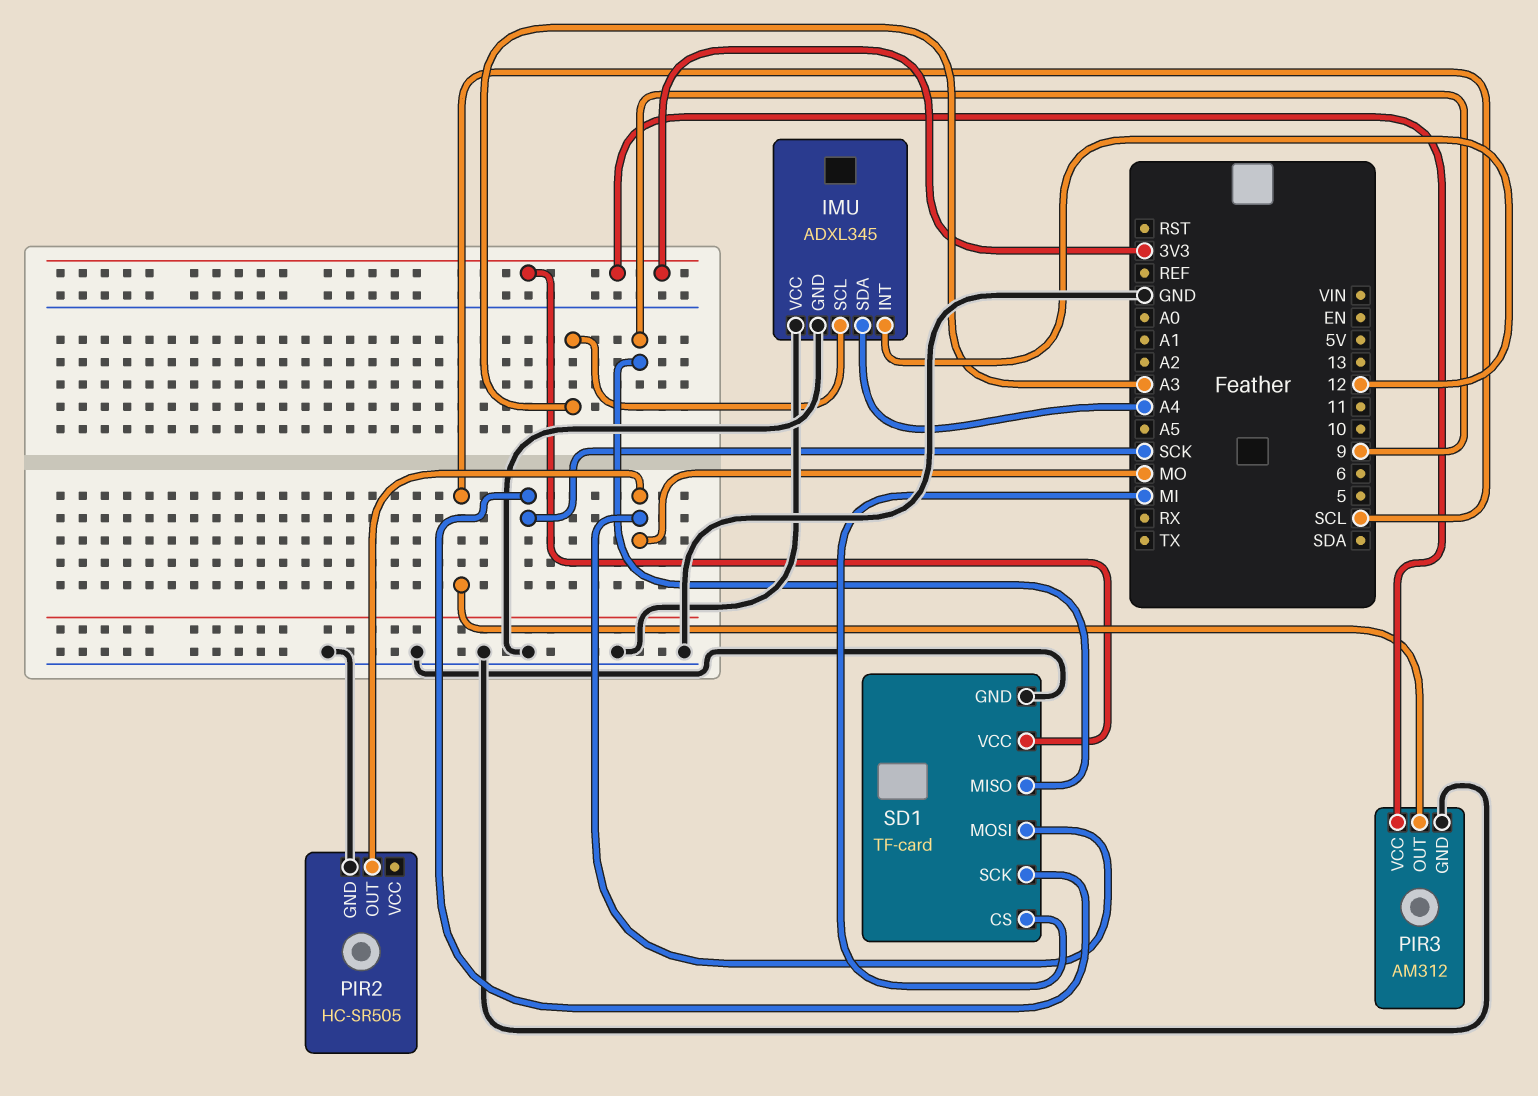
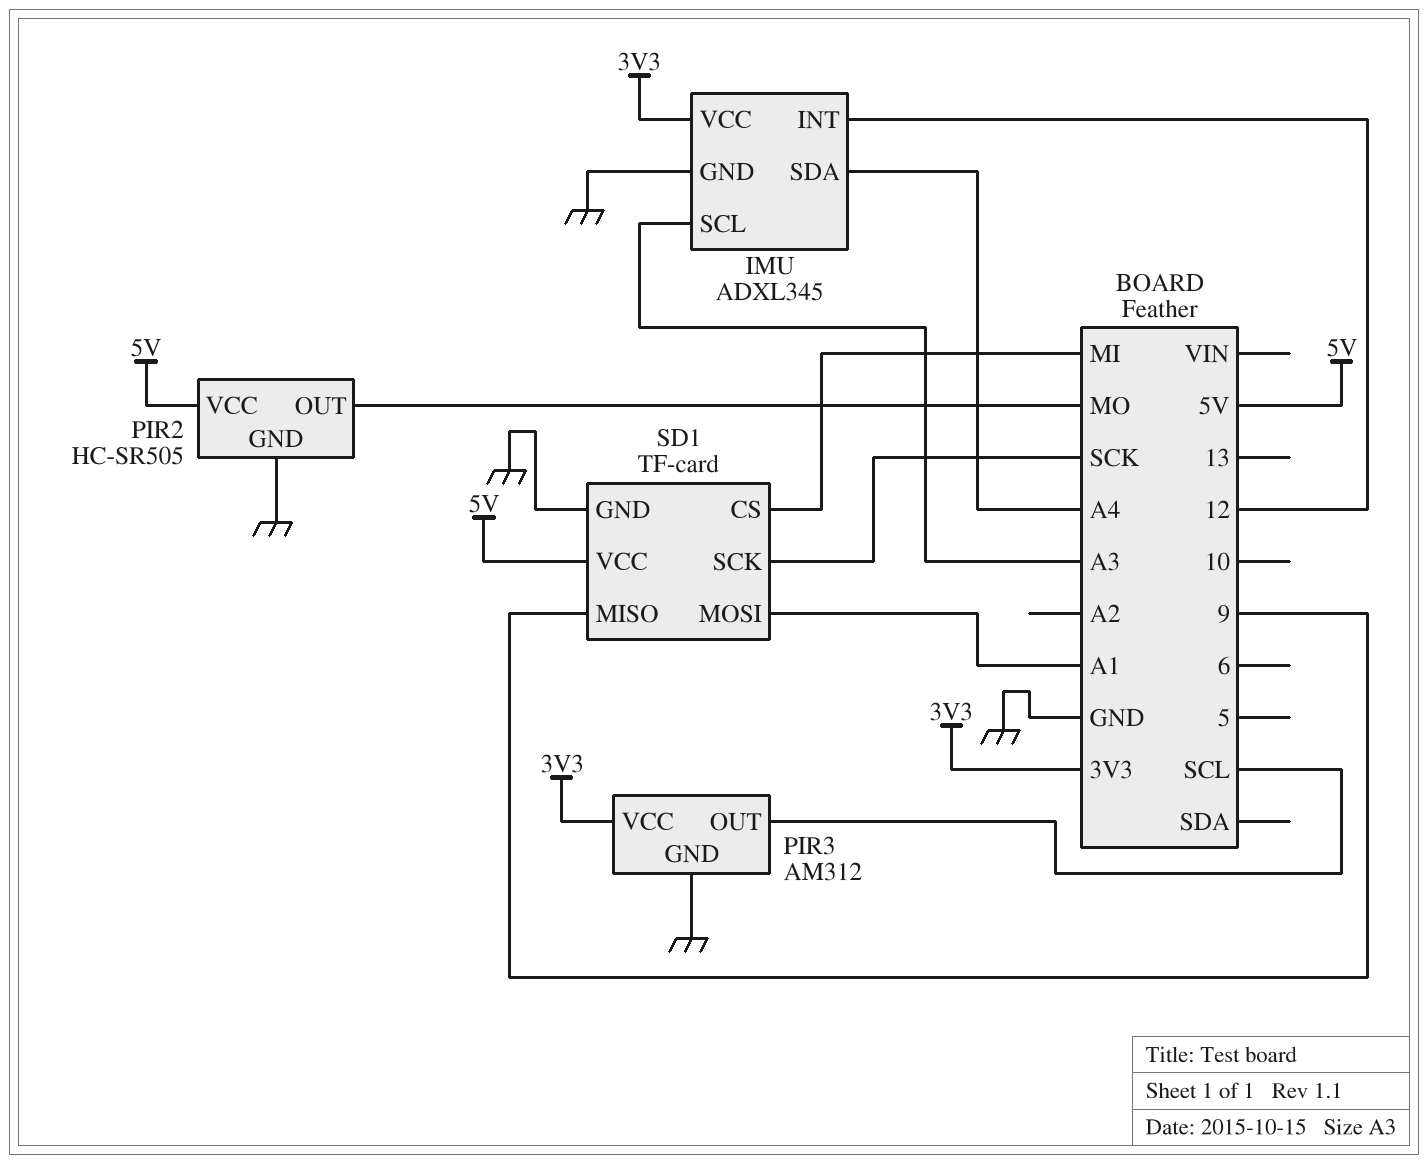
IMU pin VCC: GND -> 3V3
PIR2 pin VCC: none -> 5V
SD1 pin MOSI: MO -> A1
SD1 pin VCC: 3V3 -> 5V

